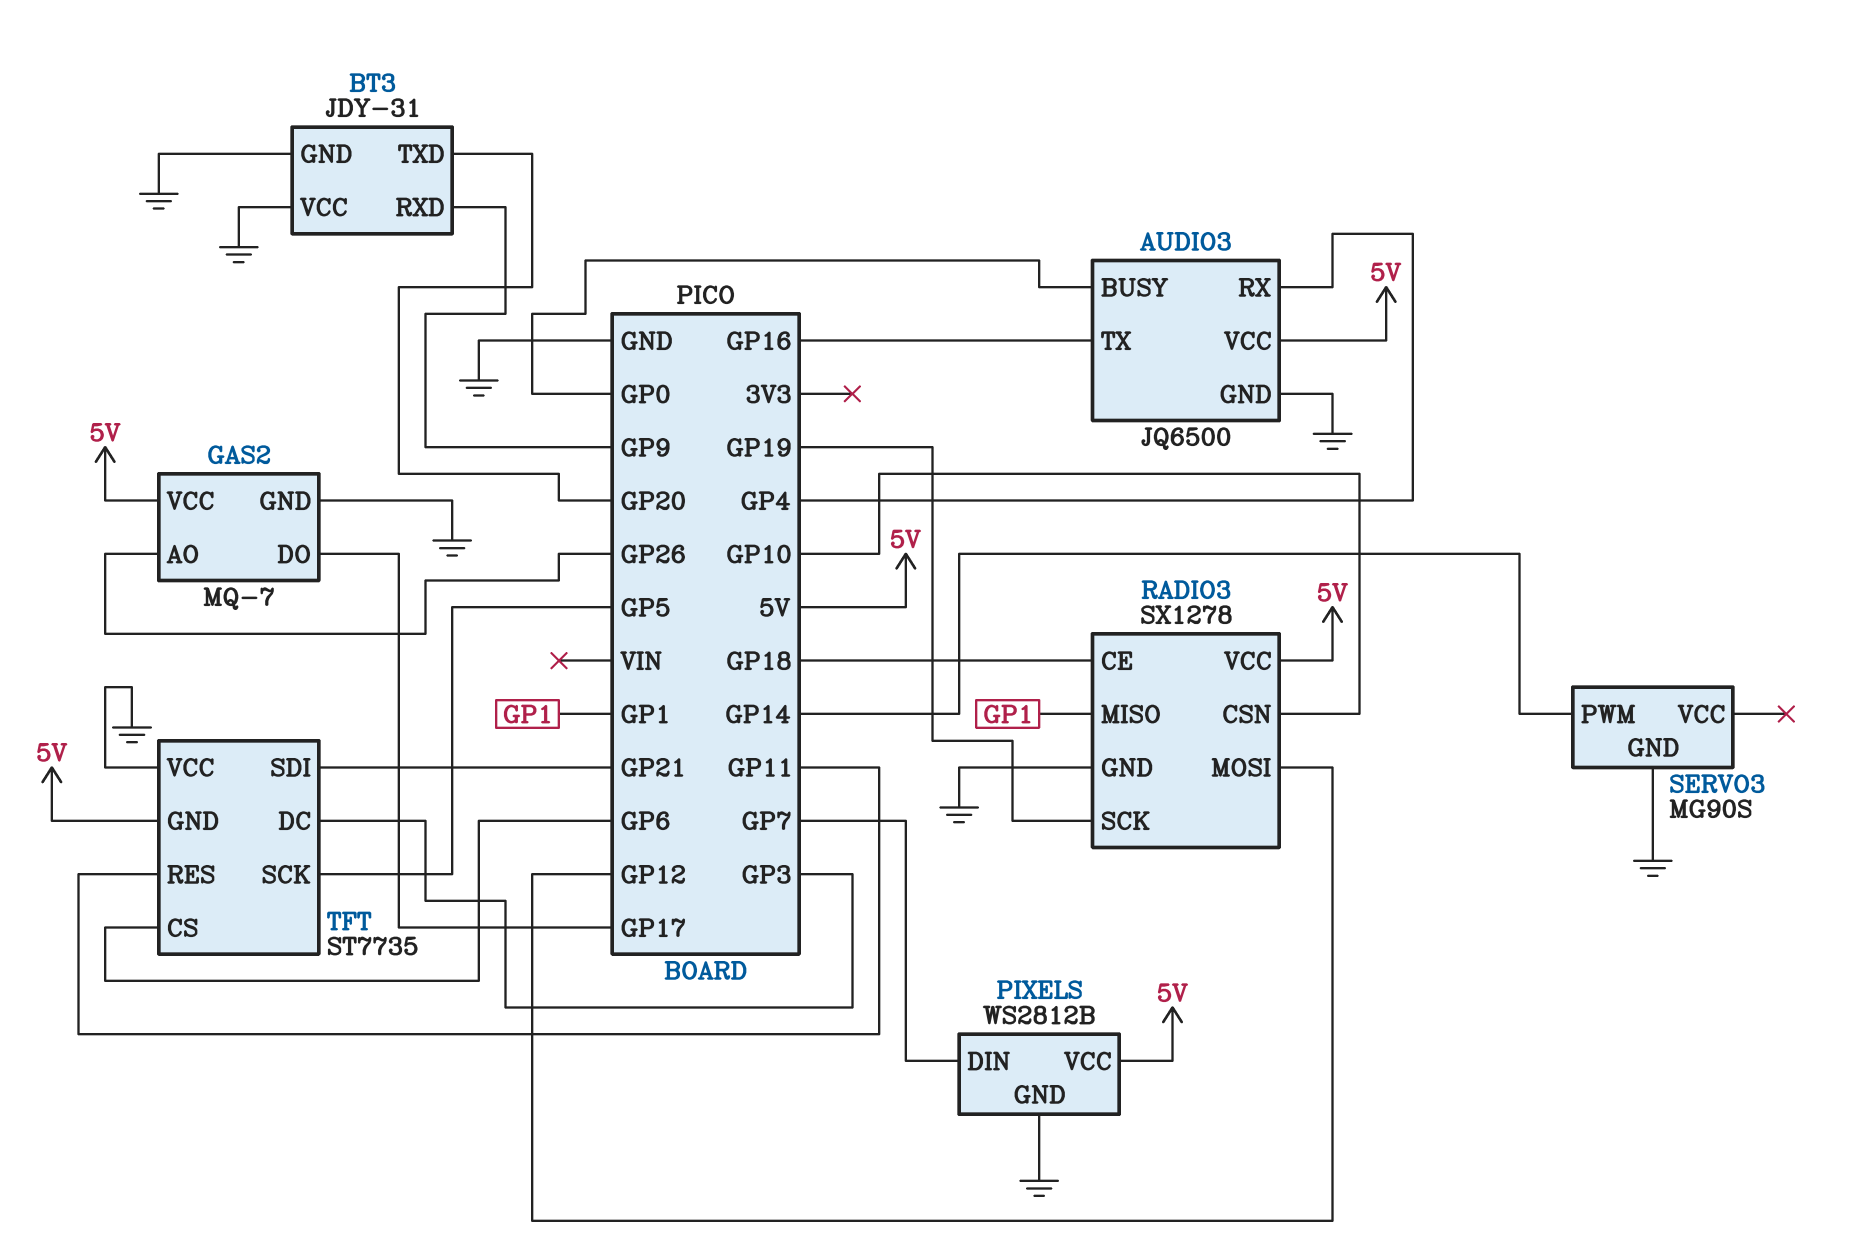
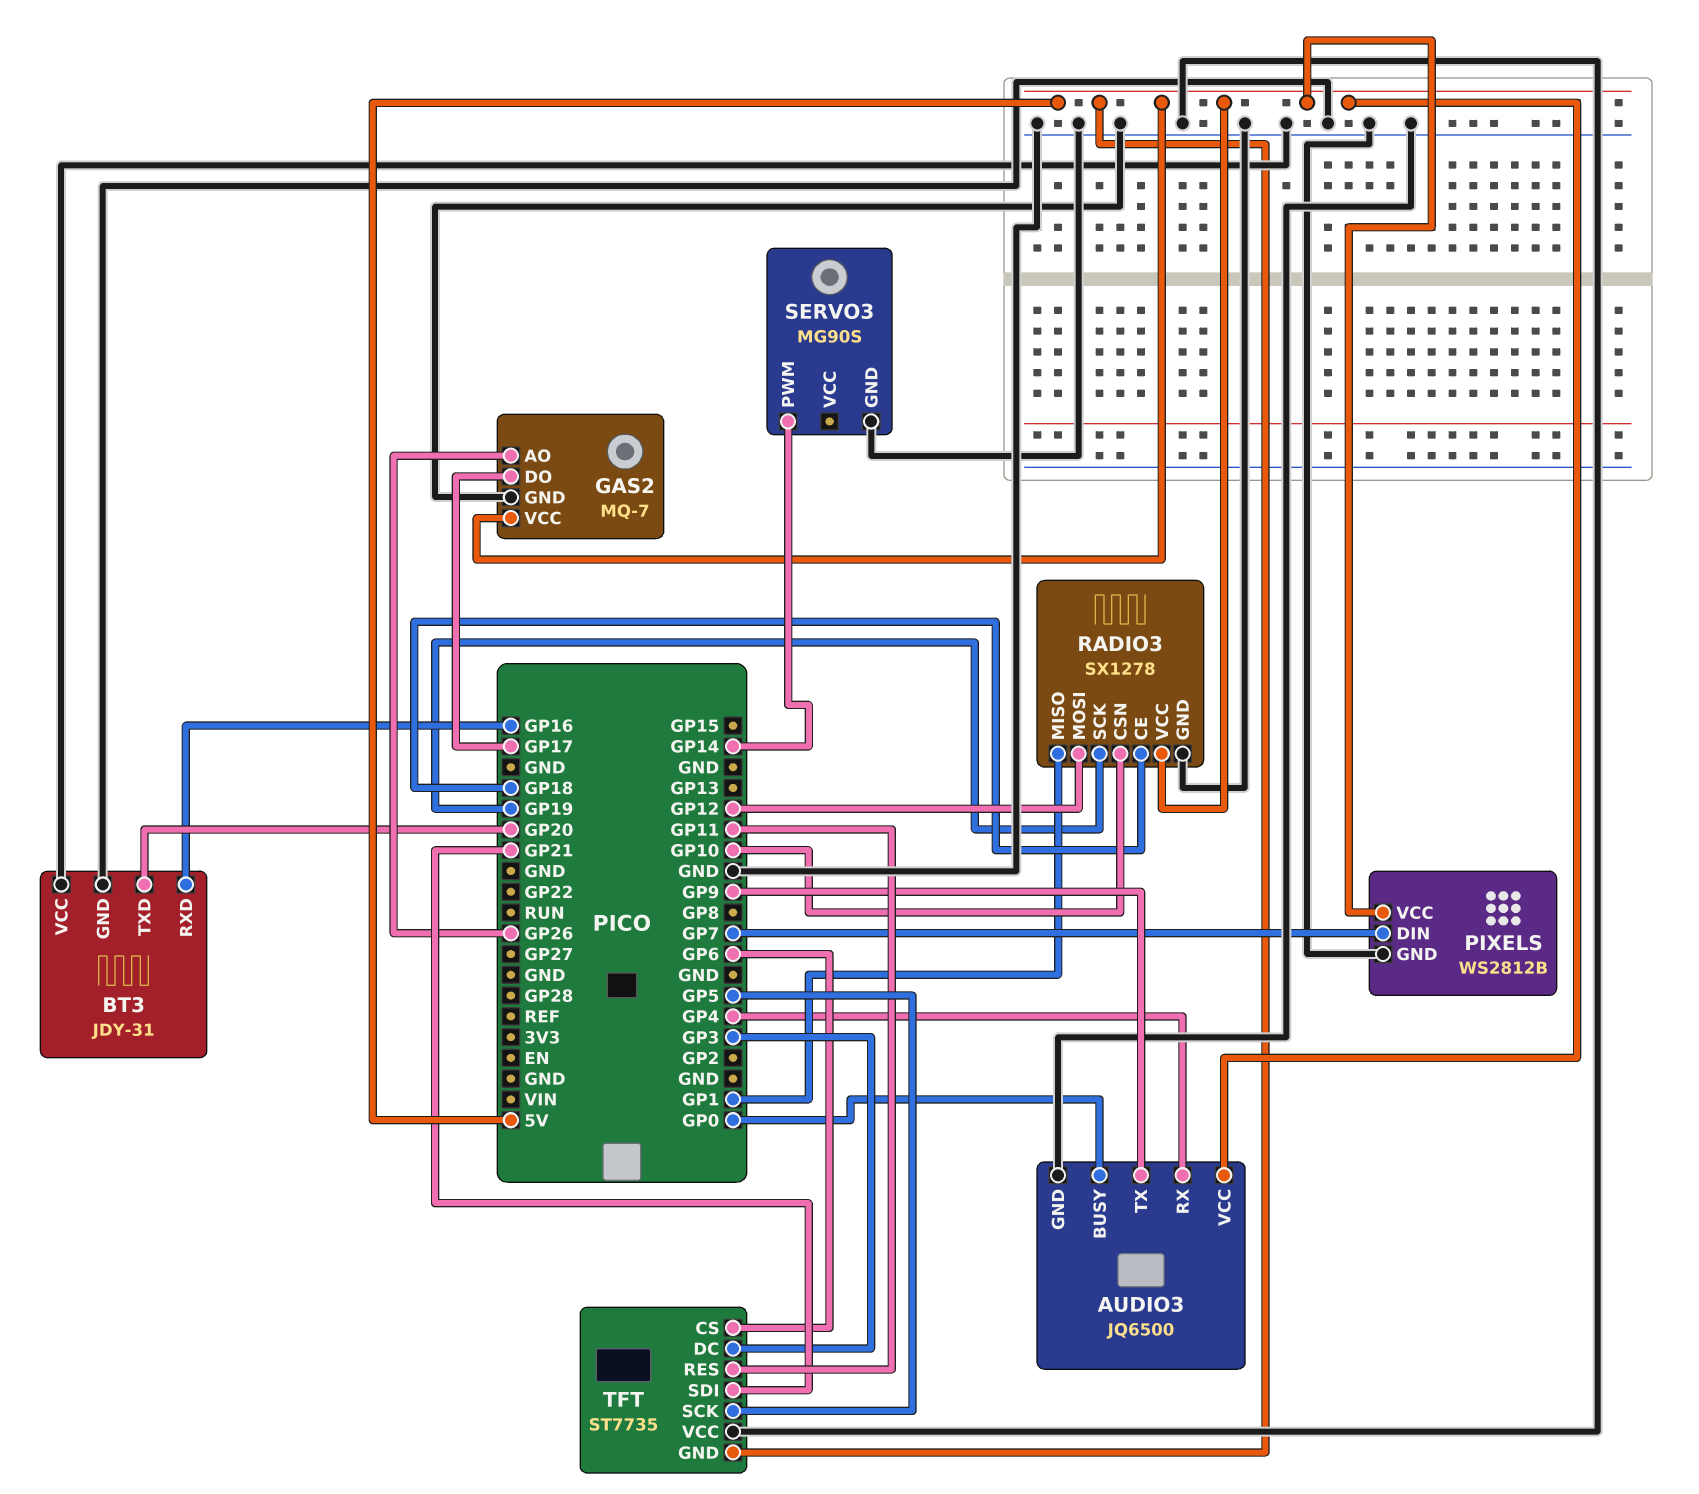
AUDIO3 pin TX: GP16 -> GP9
BT3 pin RXD: GP9 -> GP16

